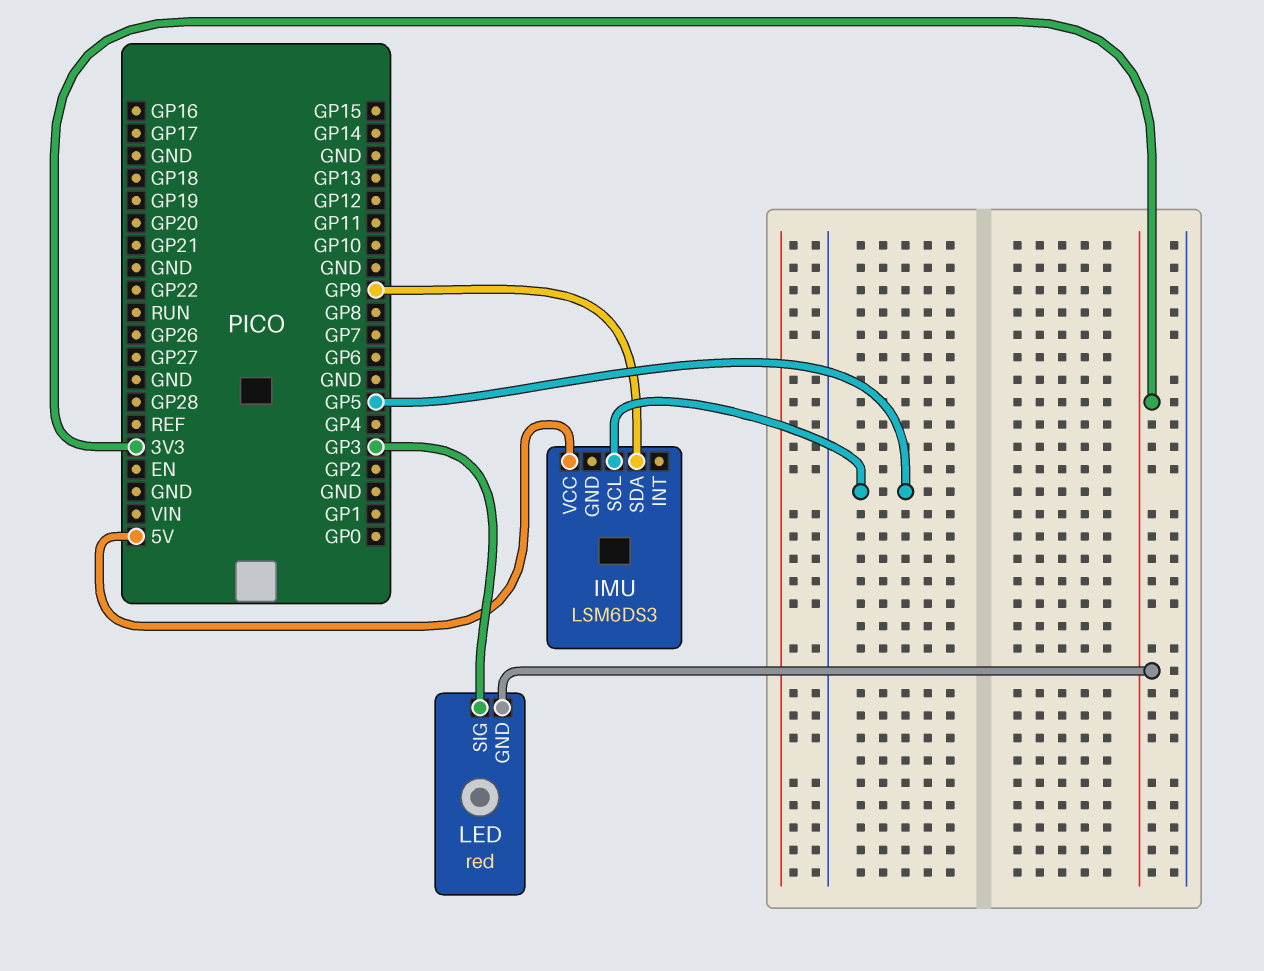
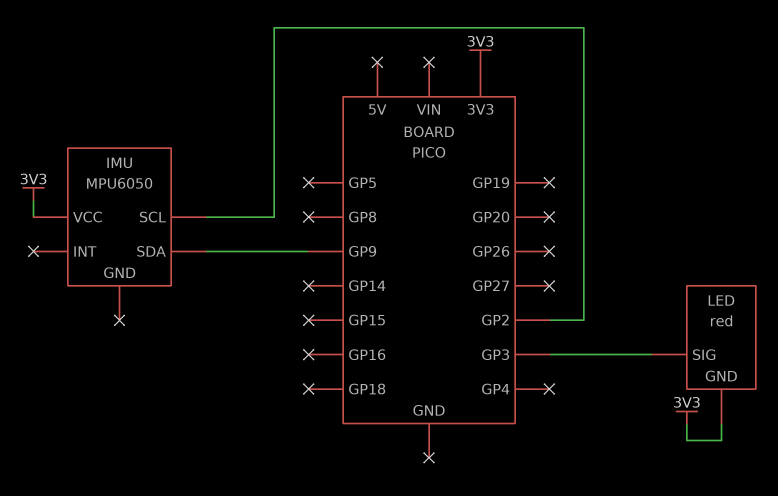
IMU: LSM6DS3 -> MPU6050
IMU pin SCL: GP5 -> GP2
IMU pin VCC: 5V -> 3V3

